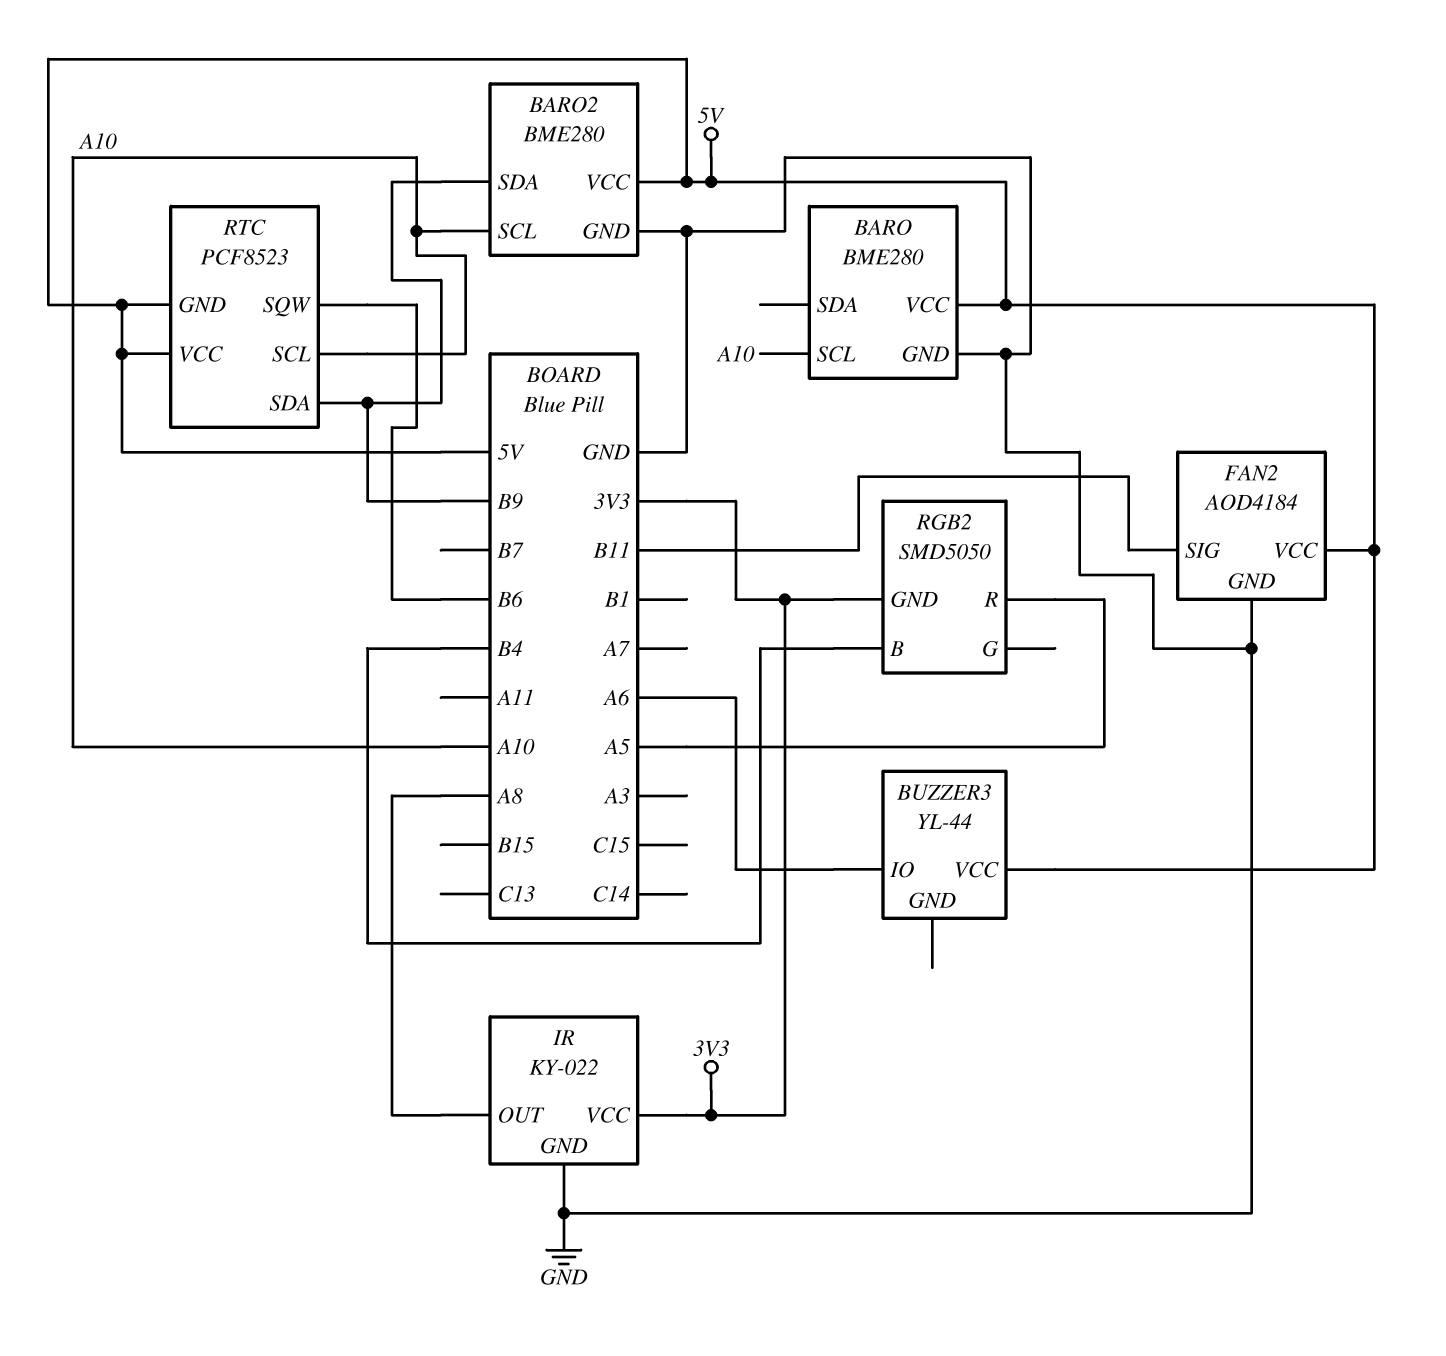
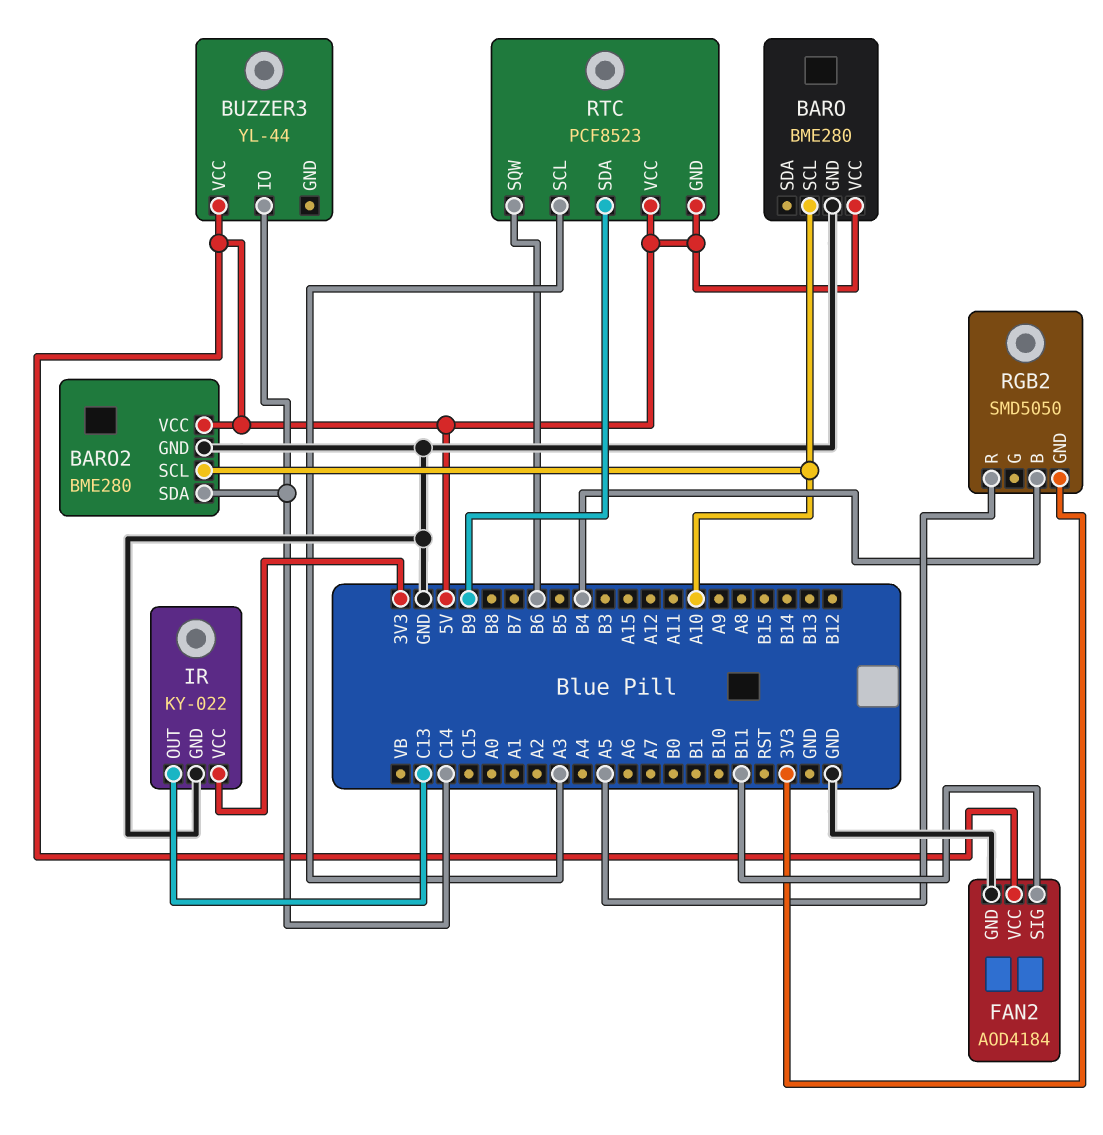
BARO2 pin SDA: B9 -> C14
BUZZER3 pin IO: A6 -> C14
IR pin OUT: A8 -> C13
RTC pin SCL: A10 -> A3

